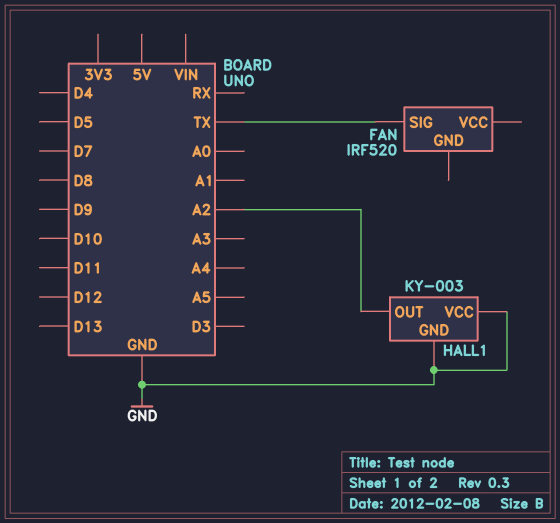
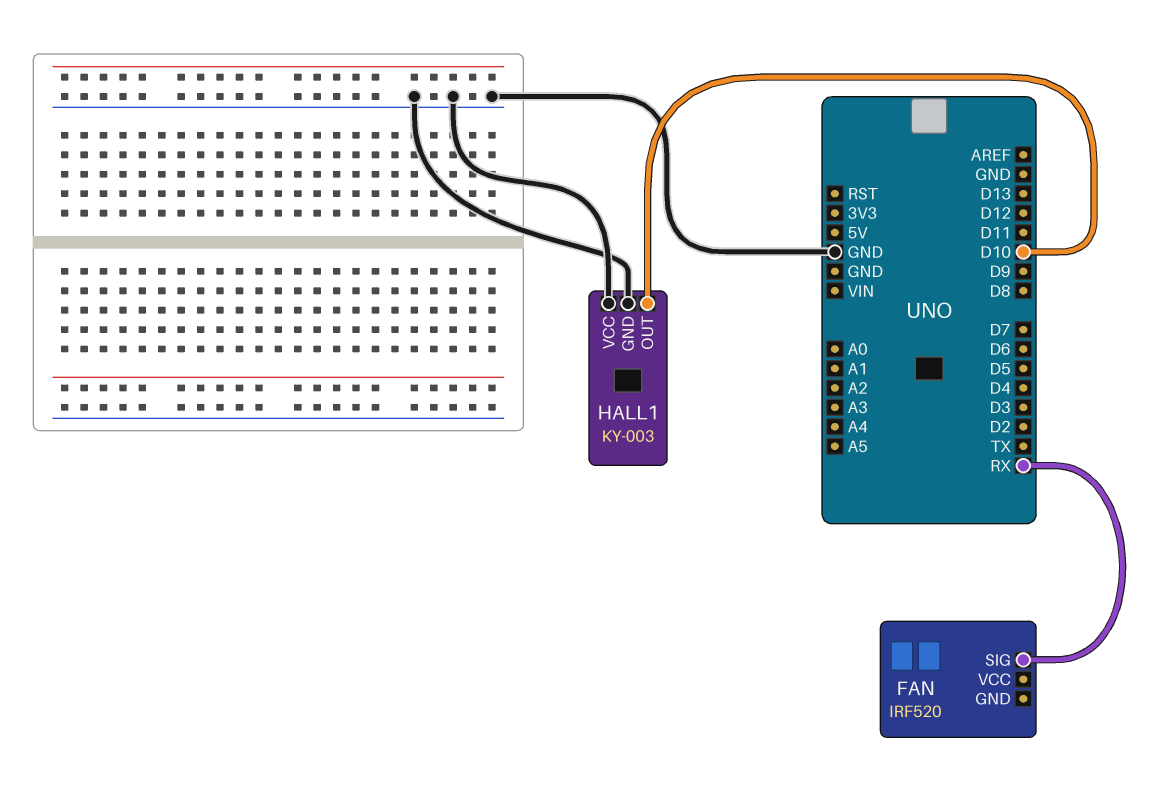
FAN pin SIG: TX -> RX
HALL1 pin OUT: A2 -> D10

